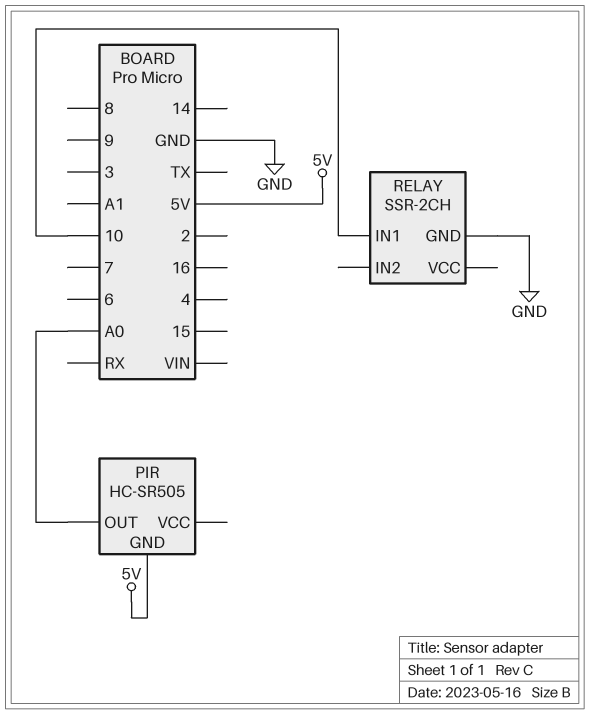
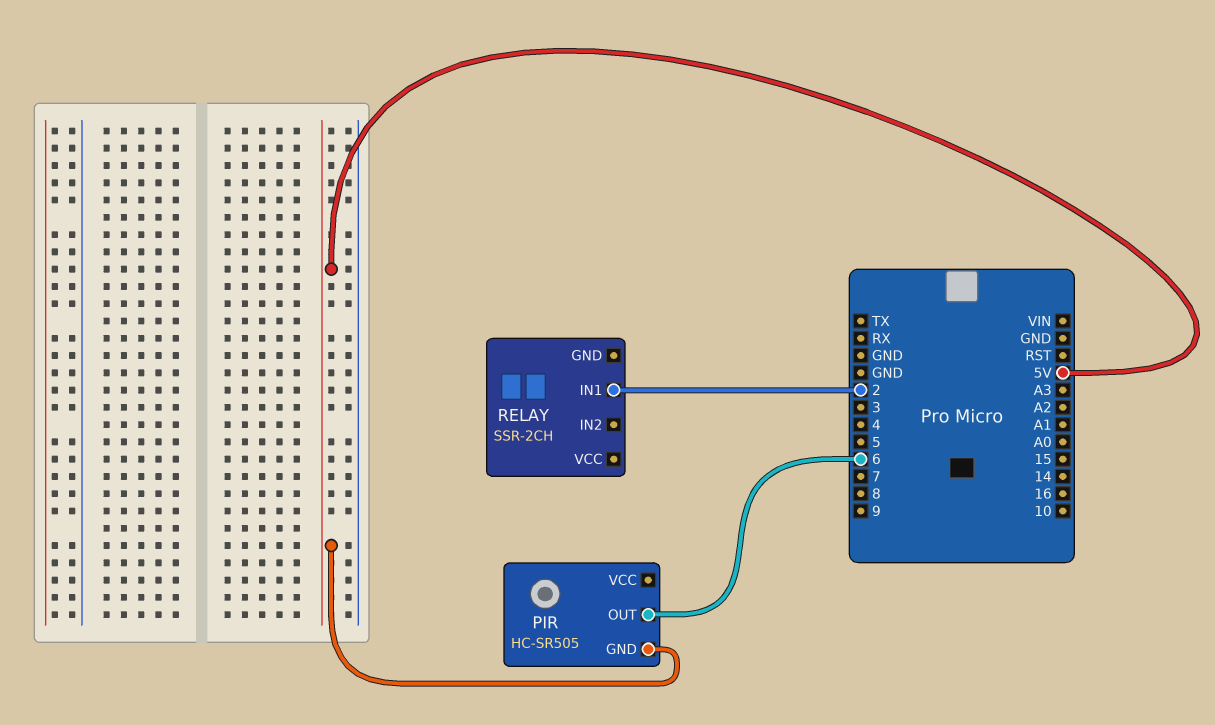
PIR pin OUT: A0 -> 6
RELAY pin GND: GND -> none
RELAY pin IN1: 10 -> 2

